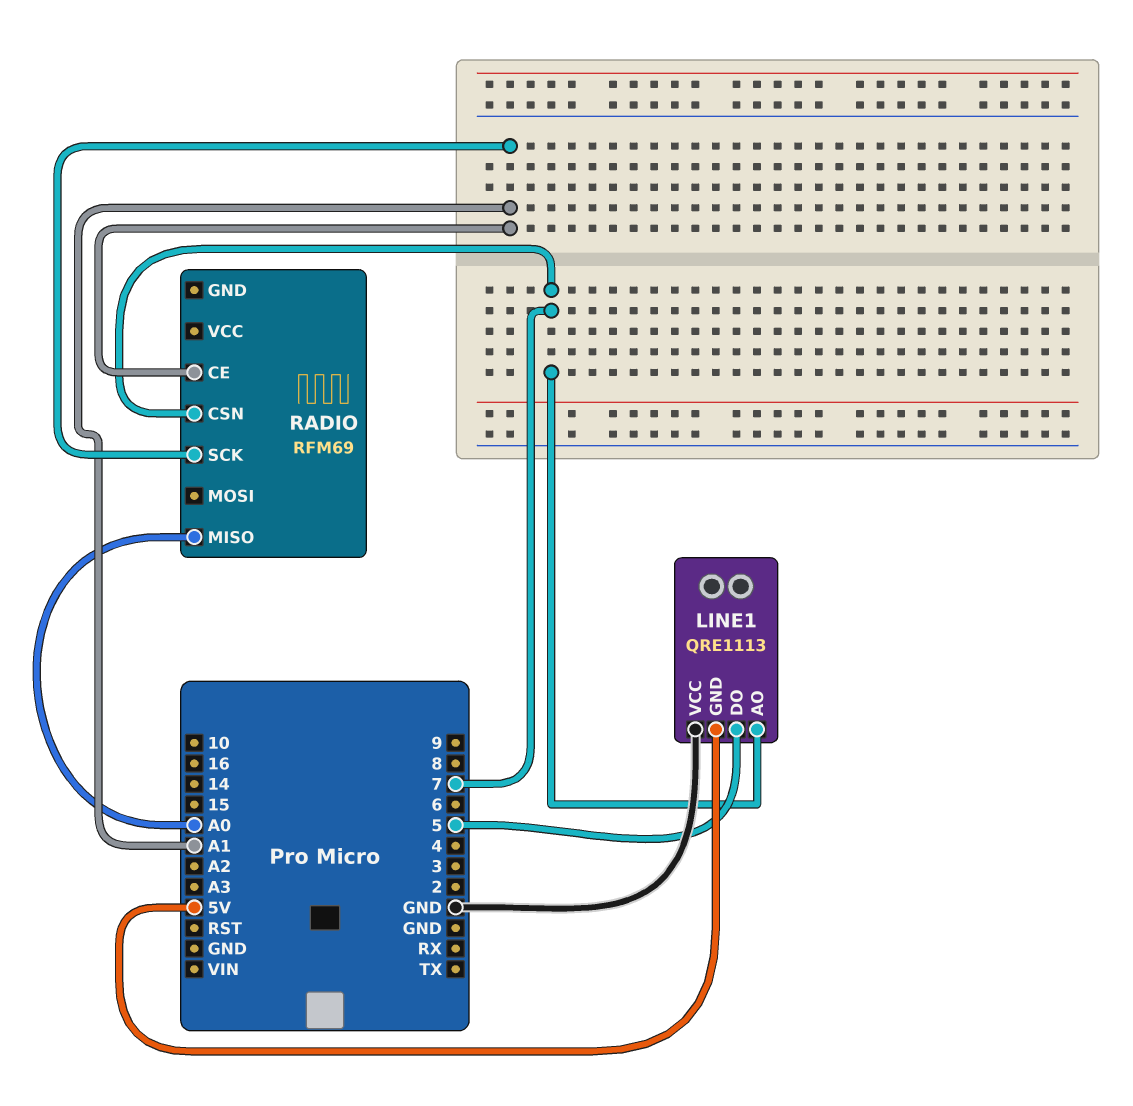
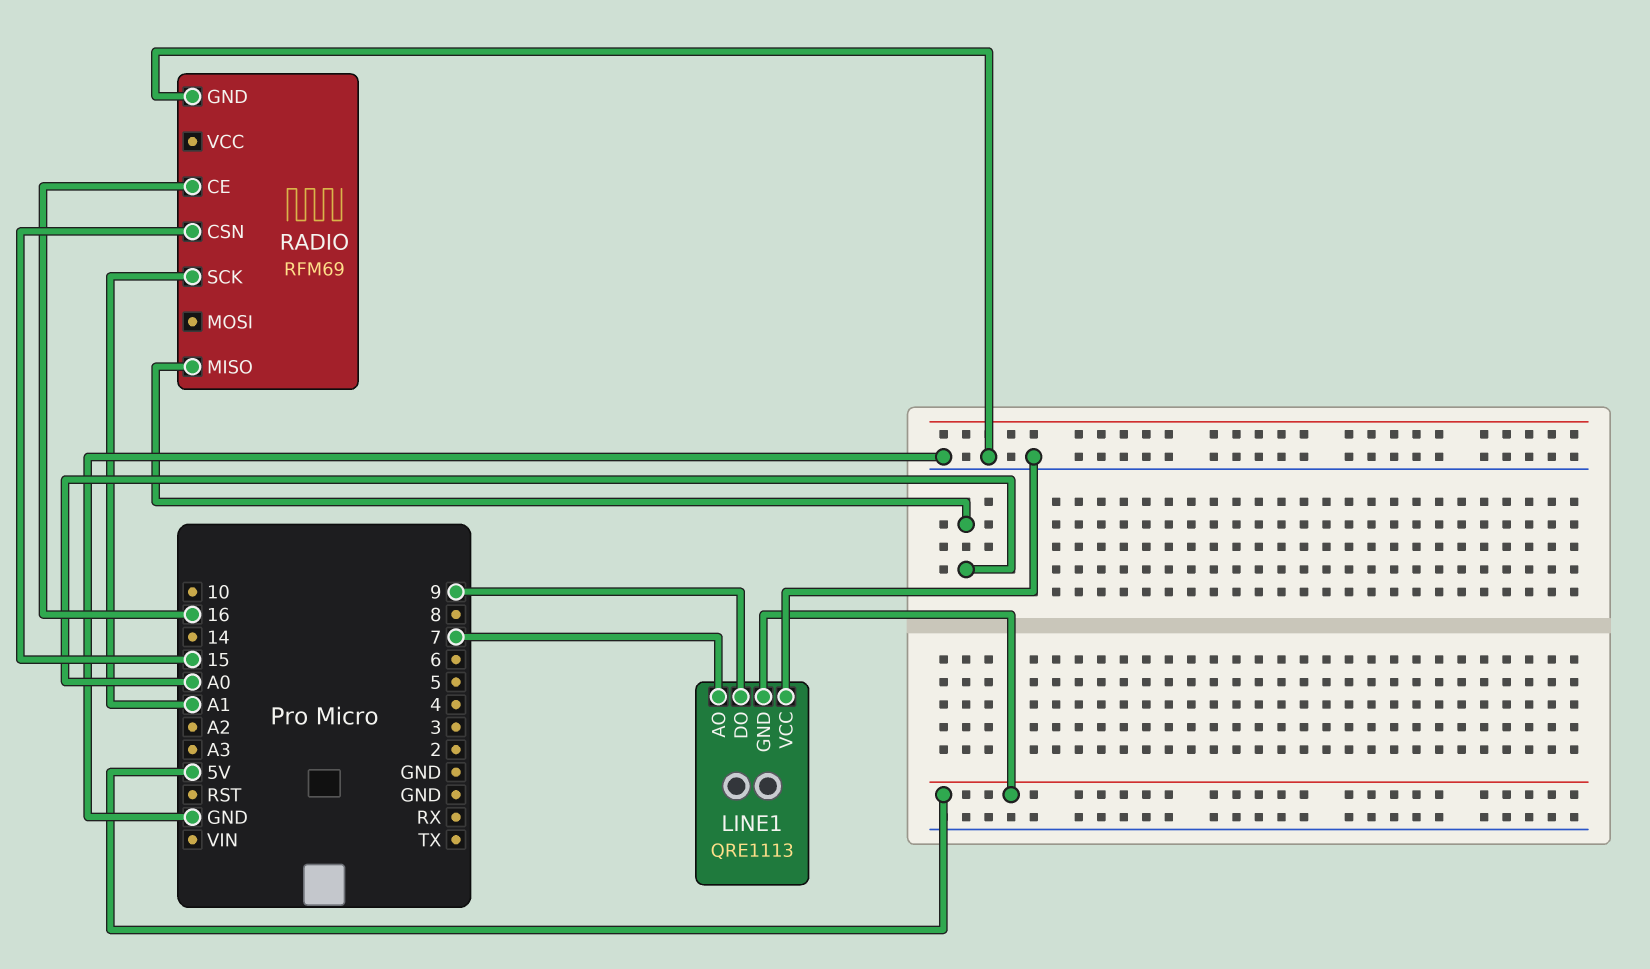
LINE1 pin DO: 5 -> 9
RADIO pin CE: A1 -> 16
RADIO pin CSN: 7 -> 15
RADIO pin GND: none -> GND

